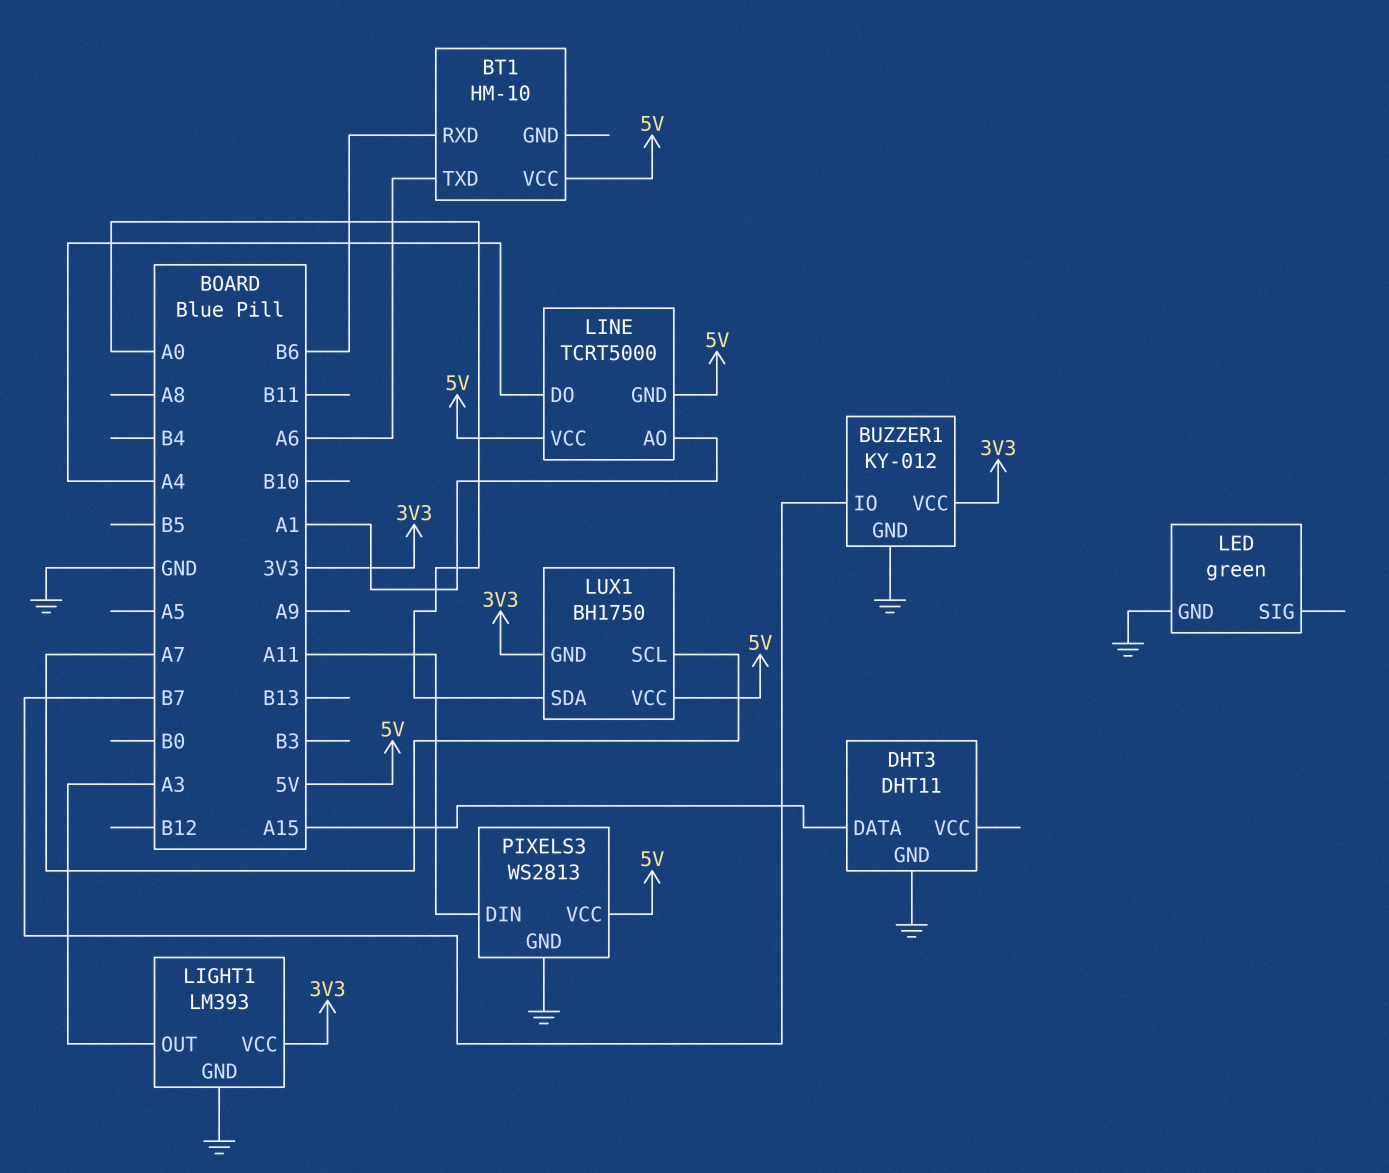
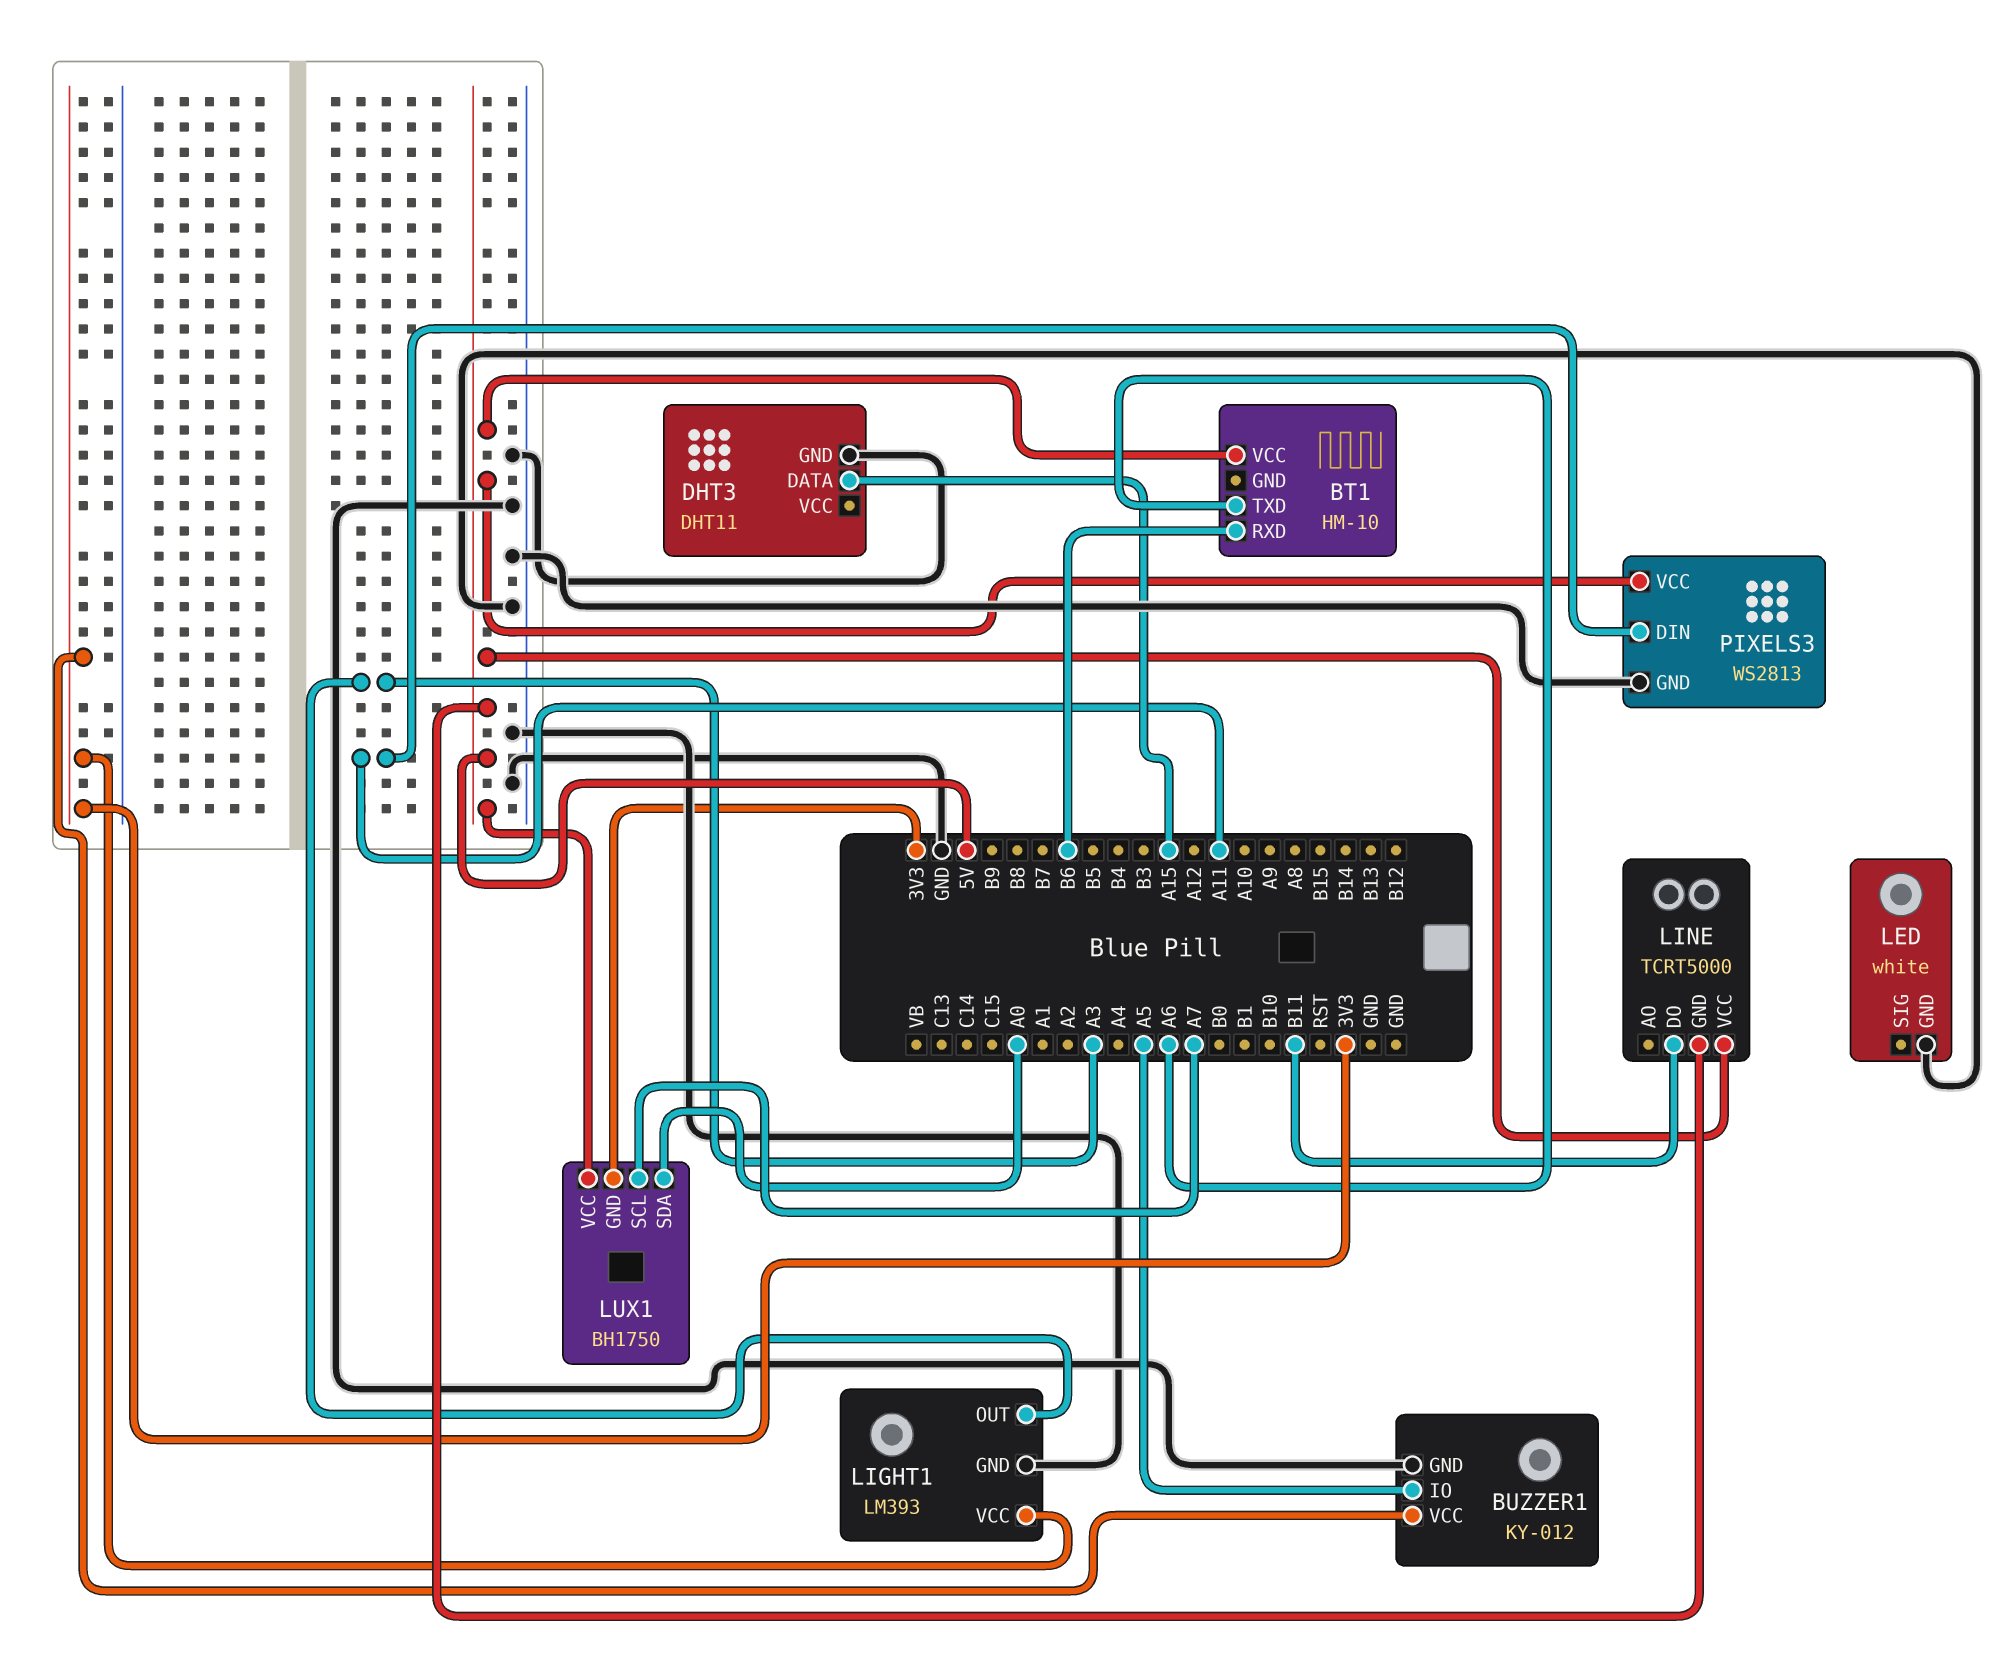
BUZZER1 pin IO: B7 -> A5
LED: green -> white
LINE pin AO: A1 -> none
LINE pin DO: A4 -> B11

